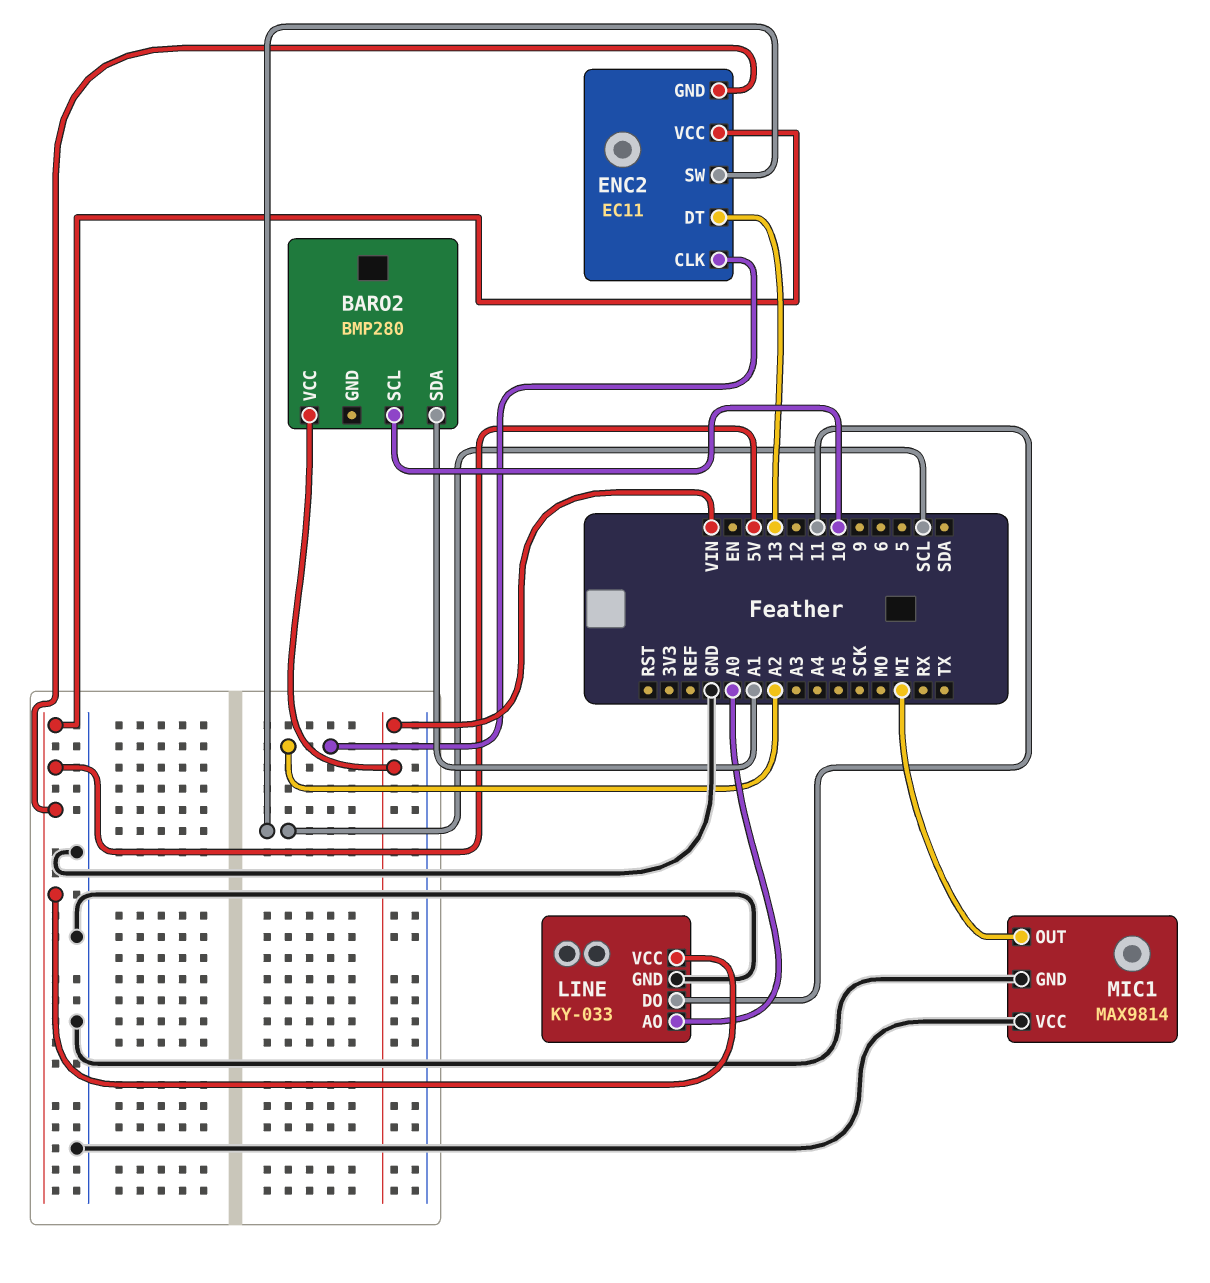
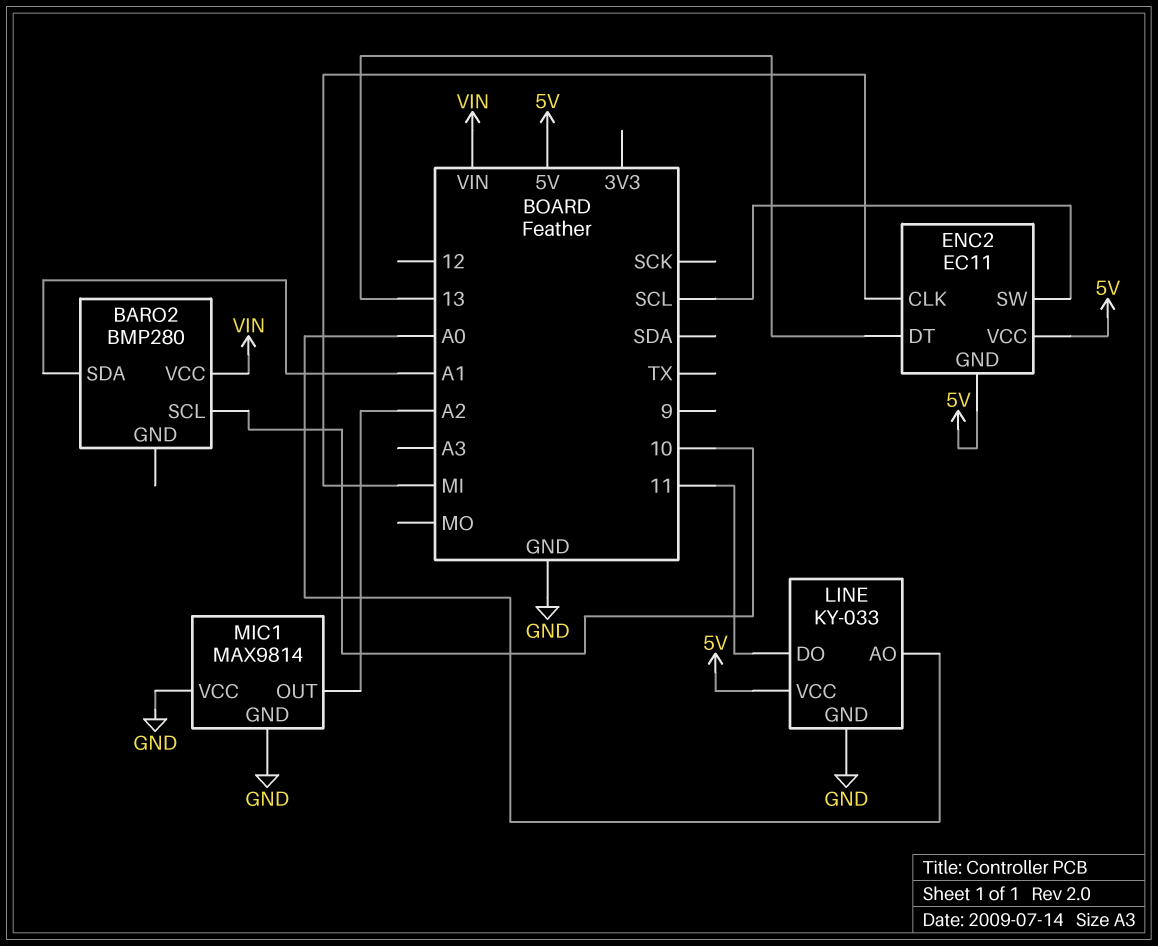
ENC2 pin CLK: A2 -> MI
MIC1 pin OUT: MI -> A2

